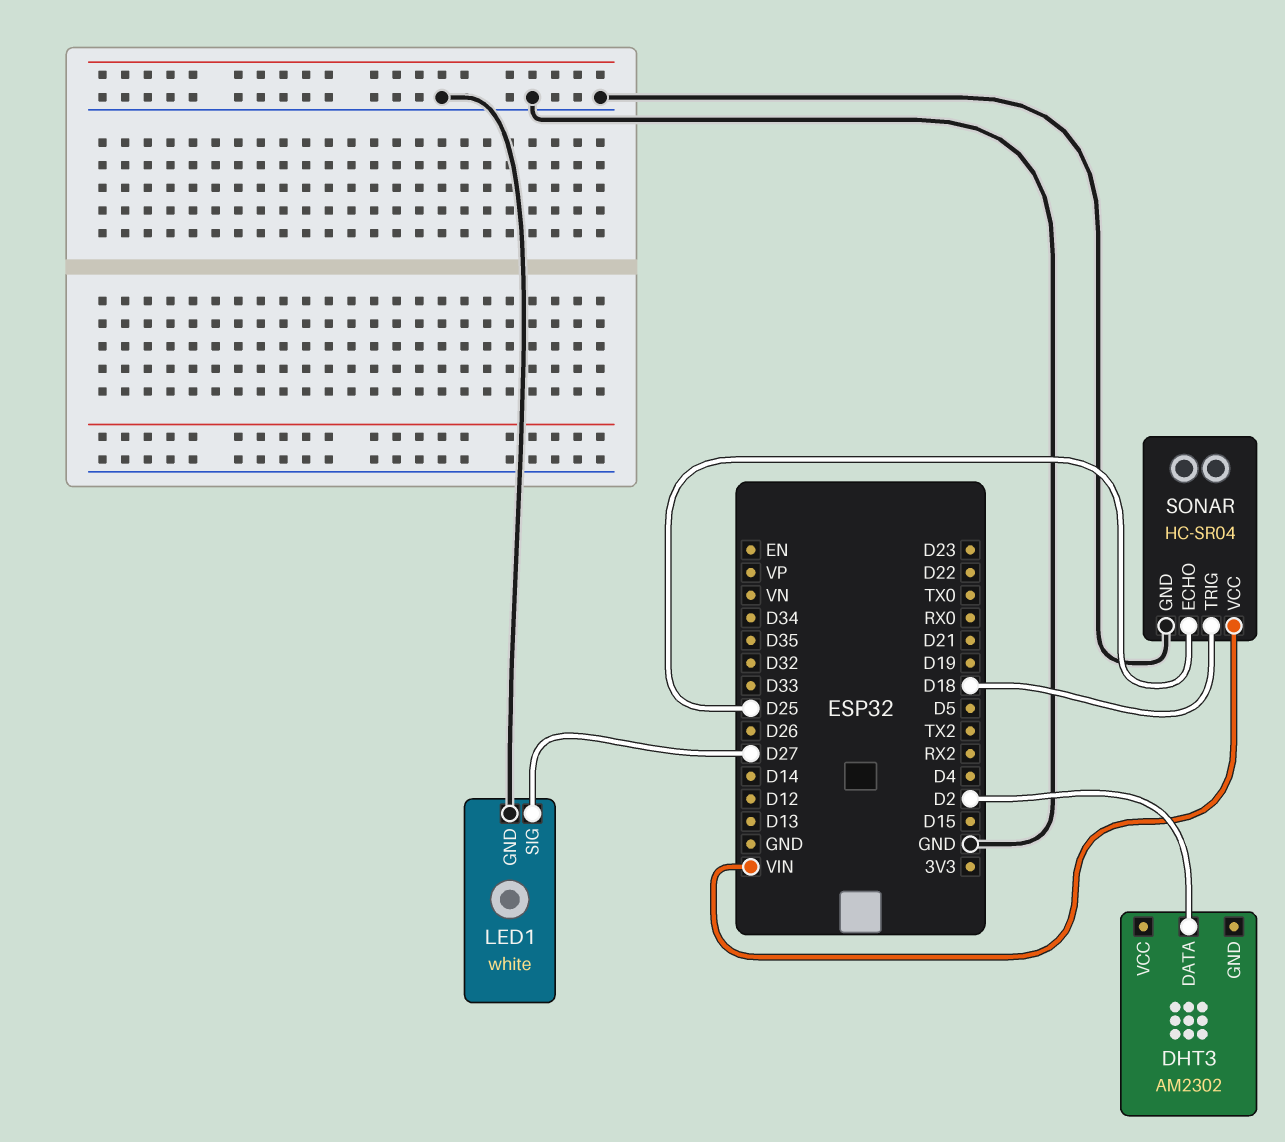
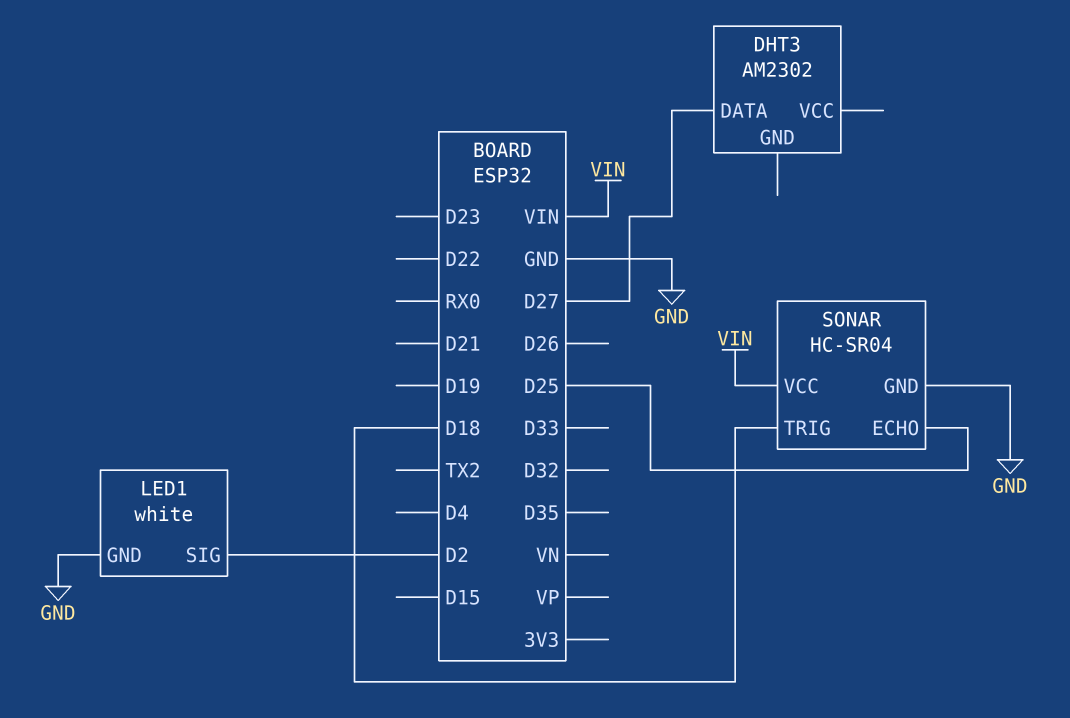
DHT3 pin DATA: D2 -> D27
LED1 pin SIG: D27 -> D2

